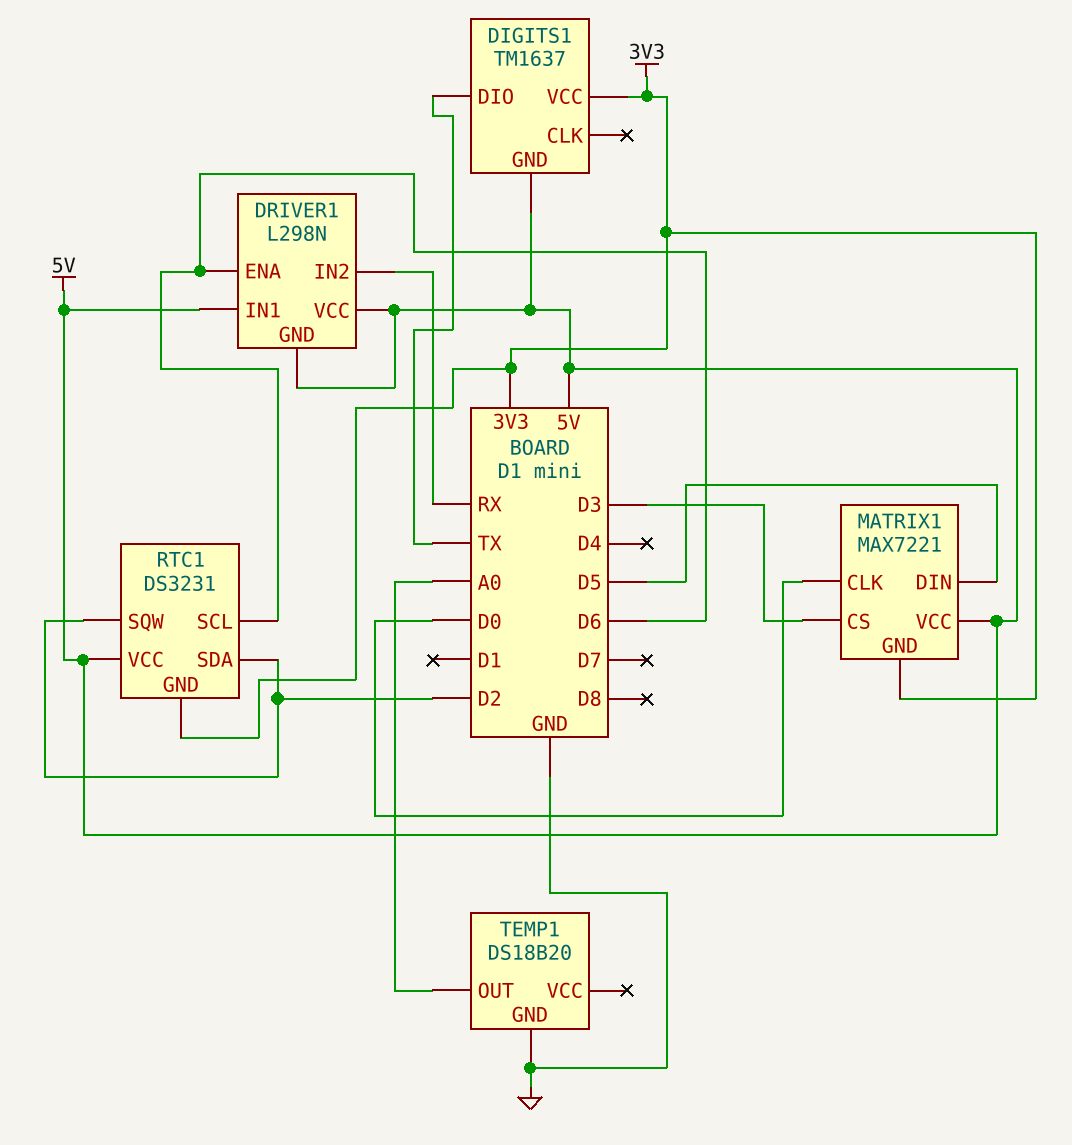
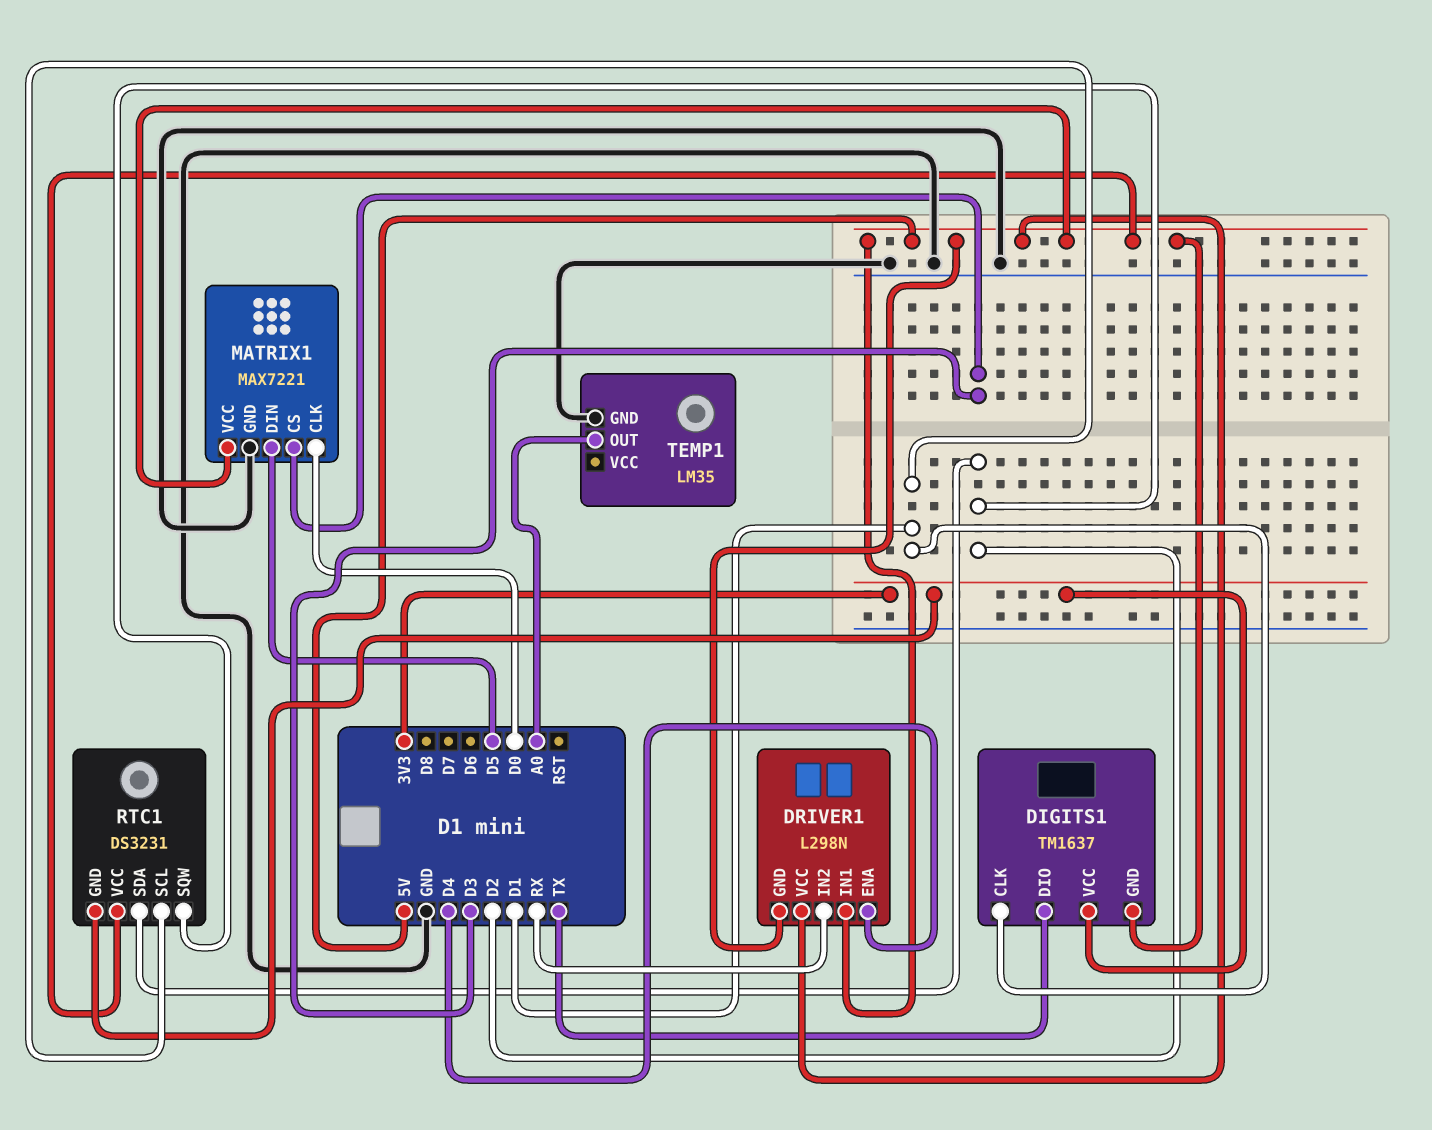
DIGITS1 pin CLK: none -> D1
DRIVER1 pin ENA: D6 -> D4
MATRIX1 pin GND: 3V3 -> GND
RTC1 pin SCL: D6 -> D1
TEMP1: DS18B20 -> LM35

